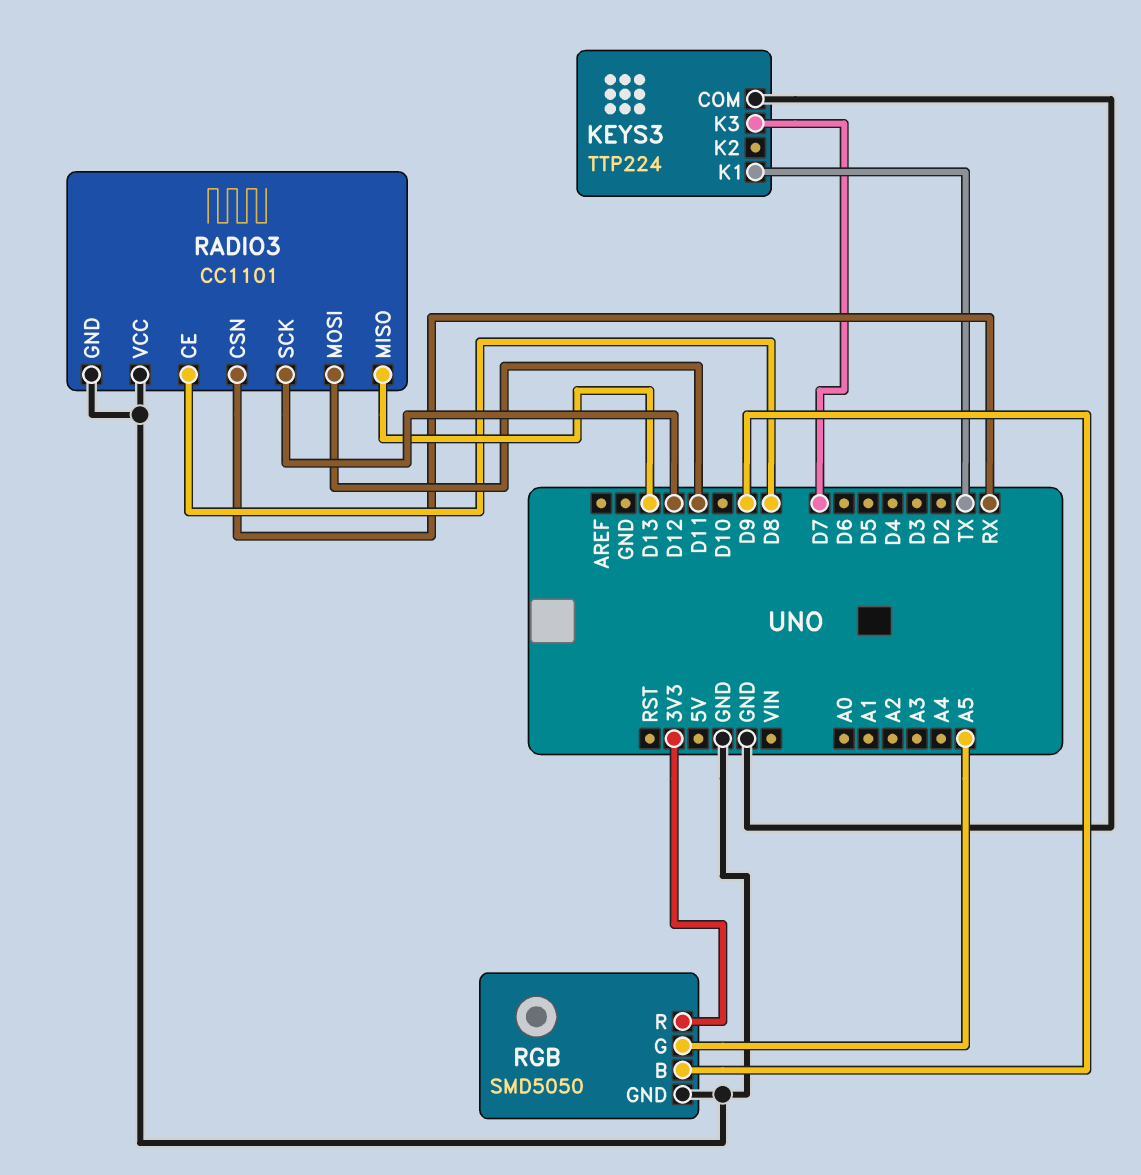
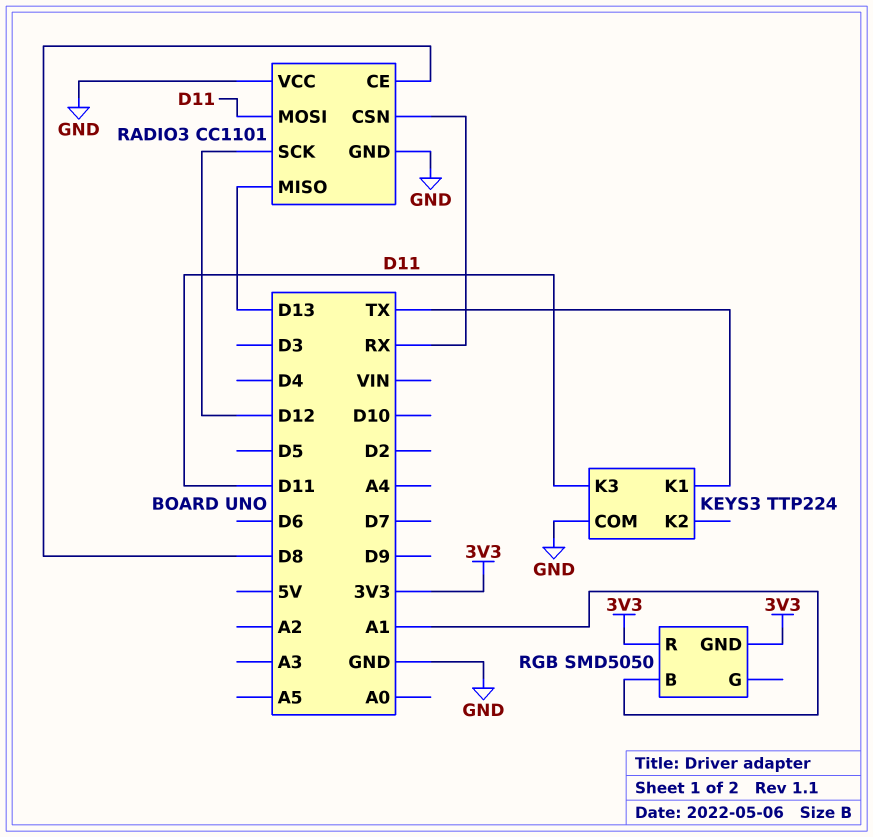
KEYS3 pin K3: D7 -> D11
RGB pin B: D9 -> A1
RGB pin G: A5 -> none
RGB pin GND: GND -> 3V3

